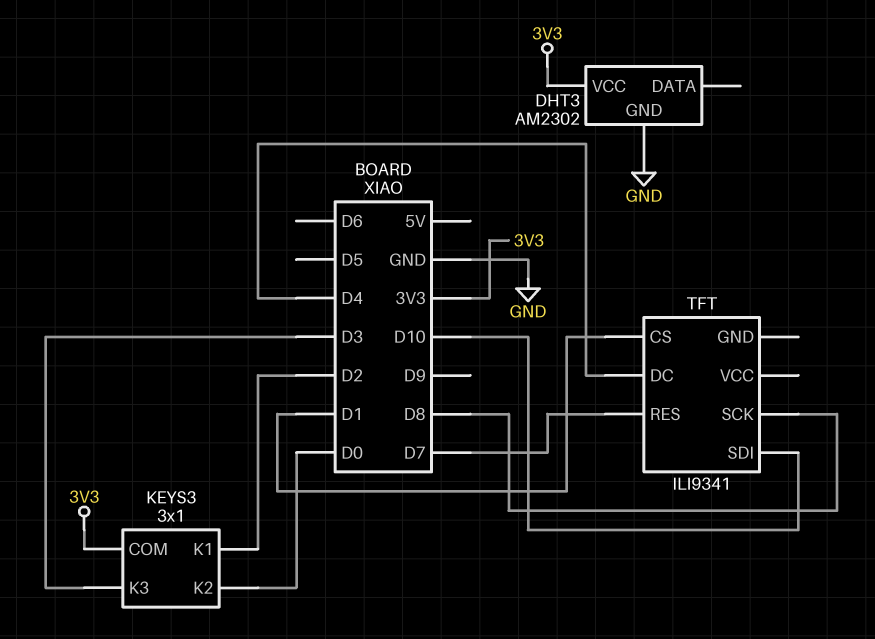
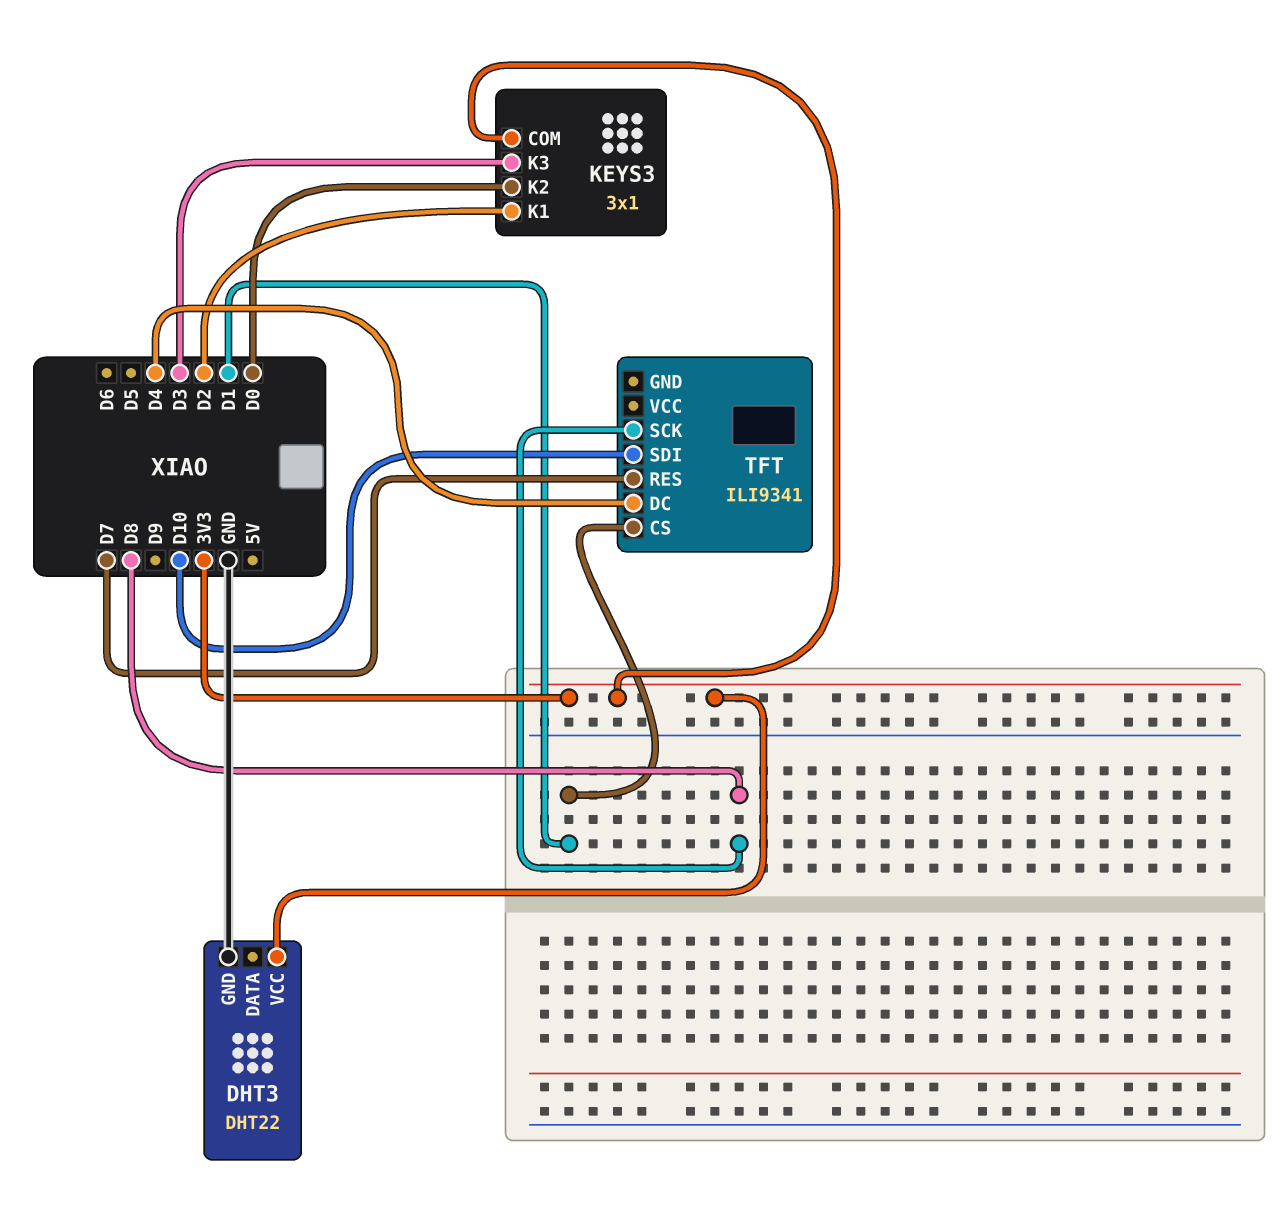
DHT3: AM2302 -> DHT22

